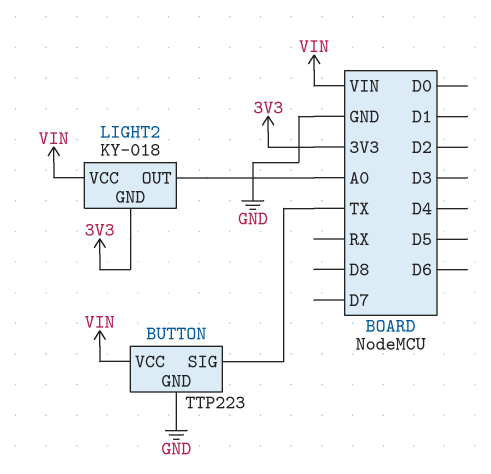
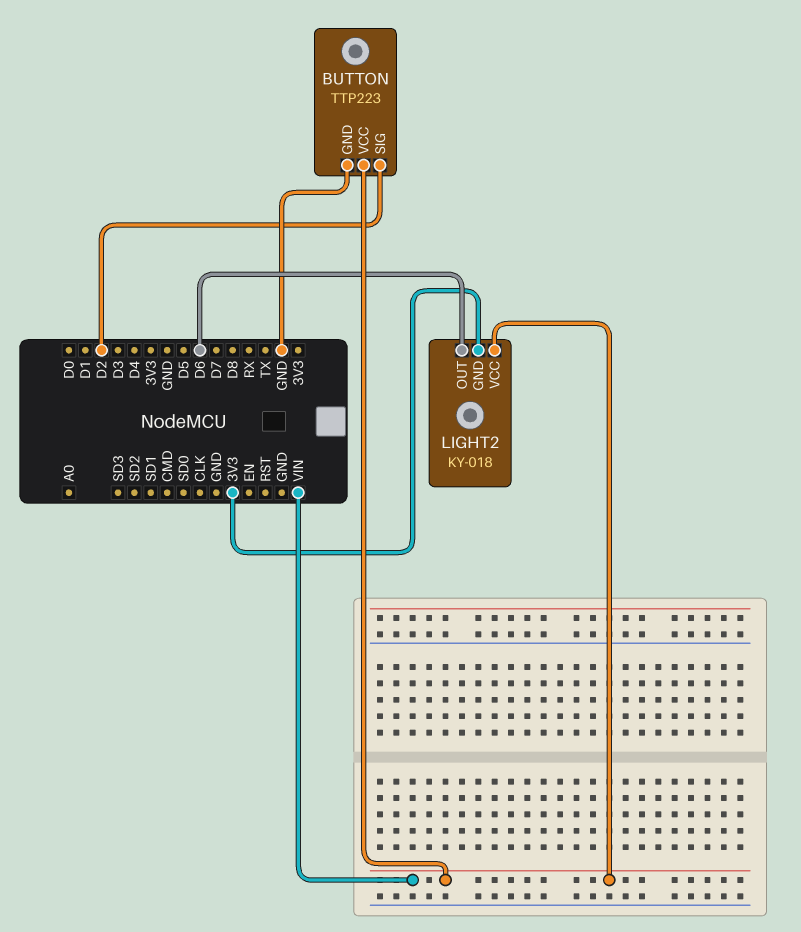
BUTTON pin SIG: TX -> D2
LIGHT2 pin OUT: A0 -> D6

